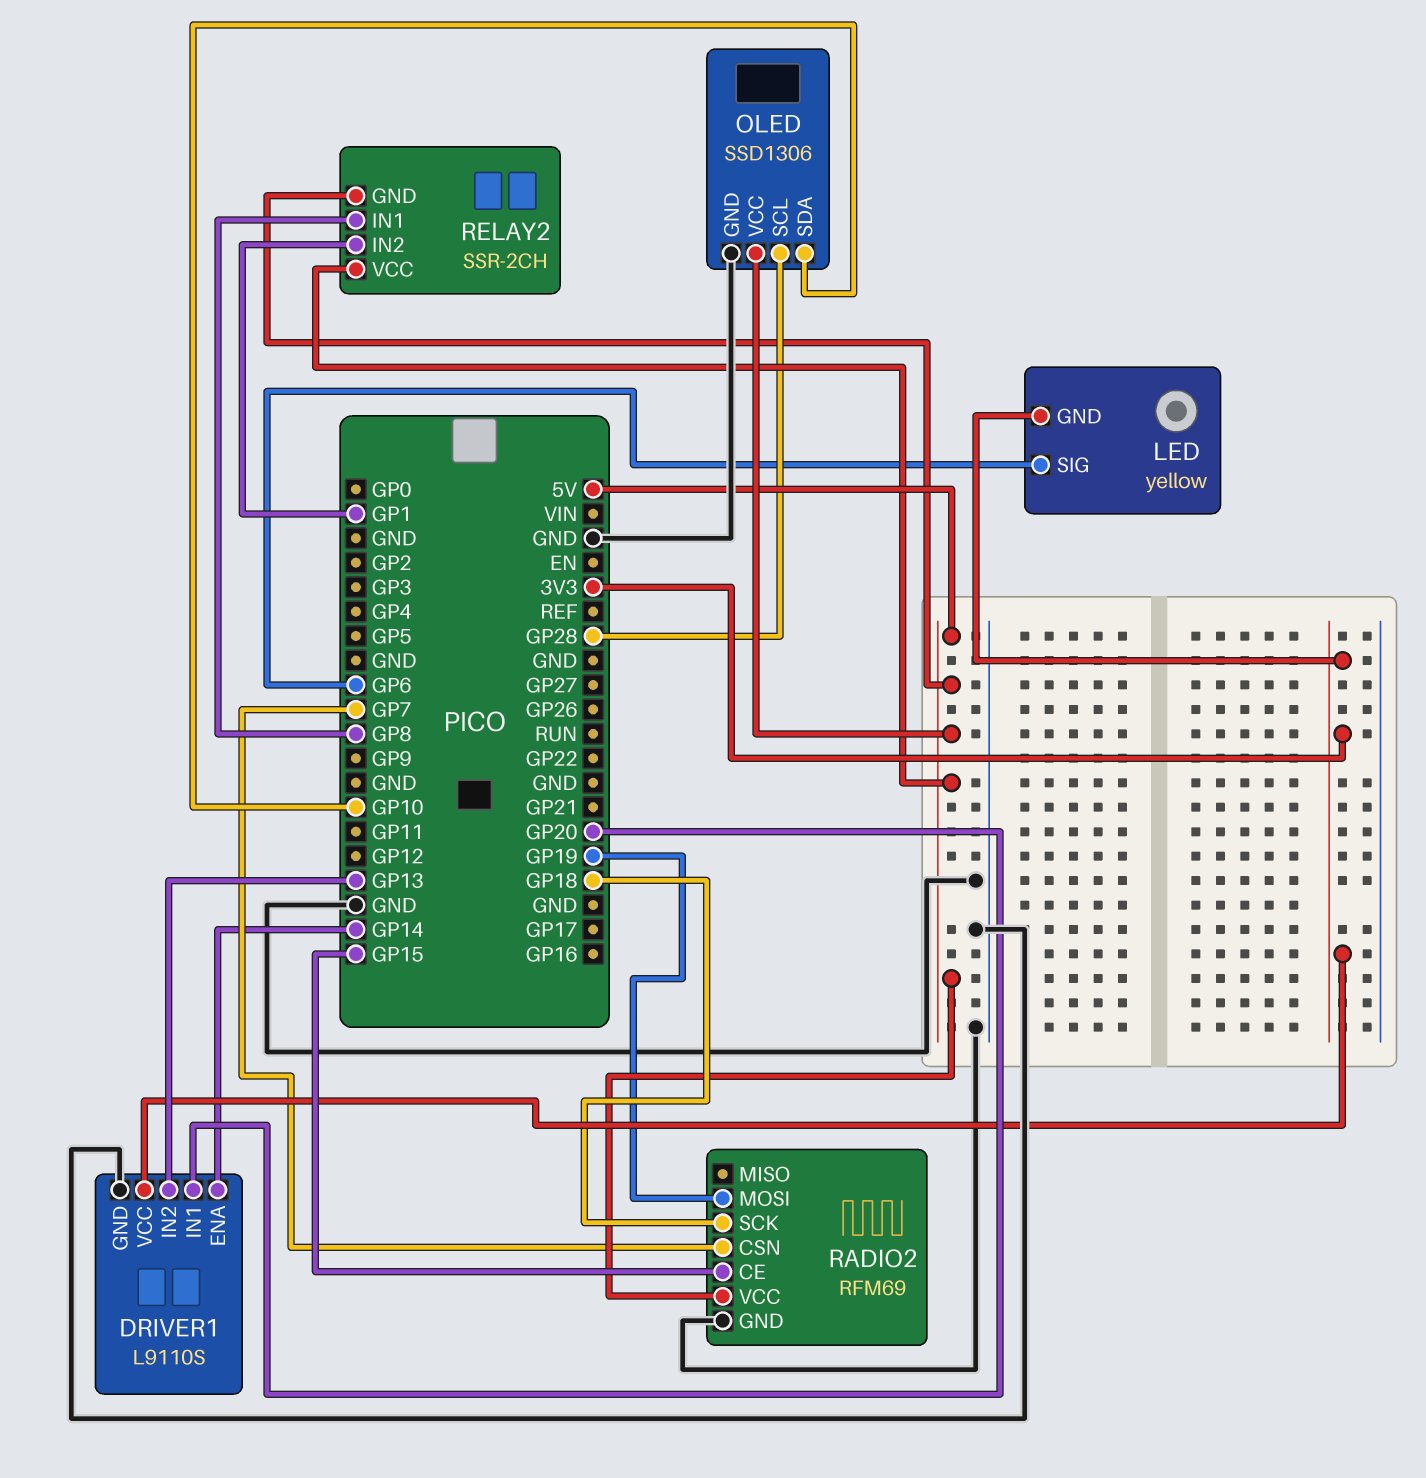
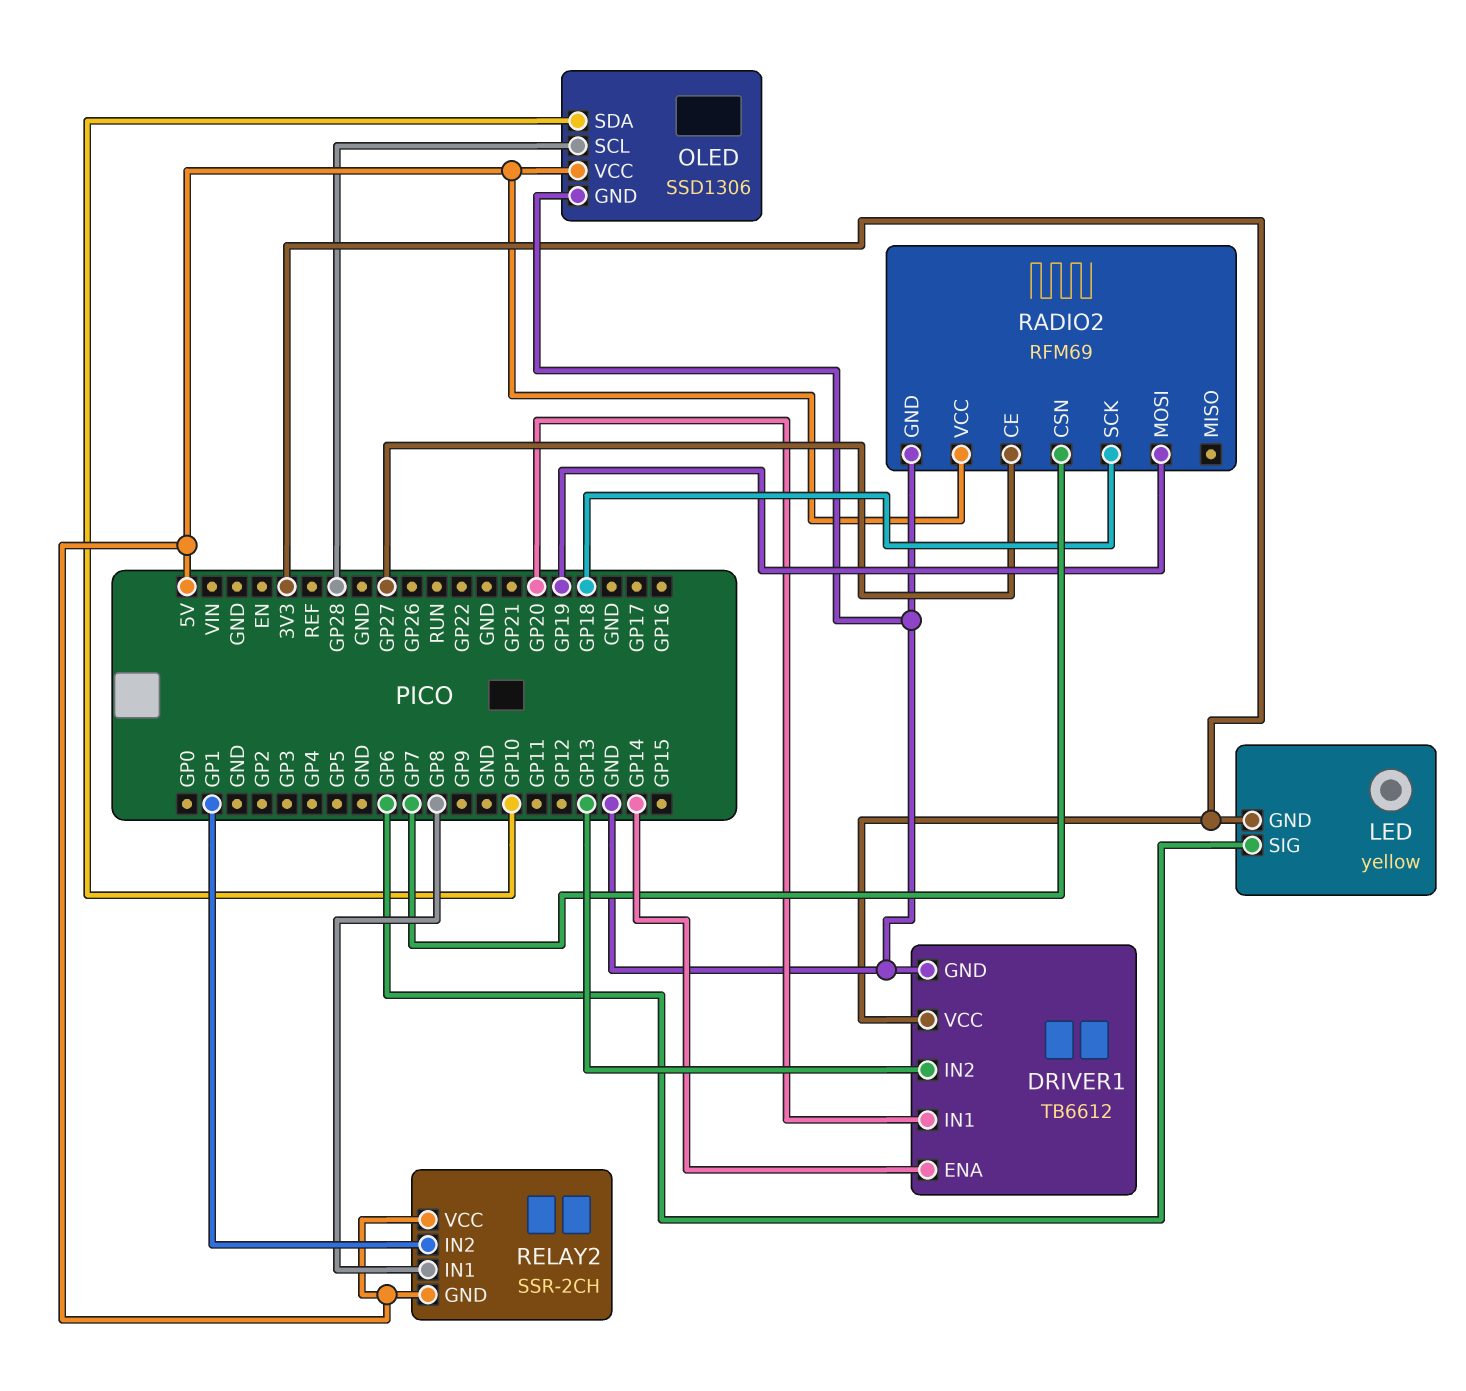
DRIVER1: L9110S -> TB6612
RADIO2 pin CE: GP15 -> GP27

